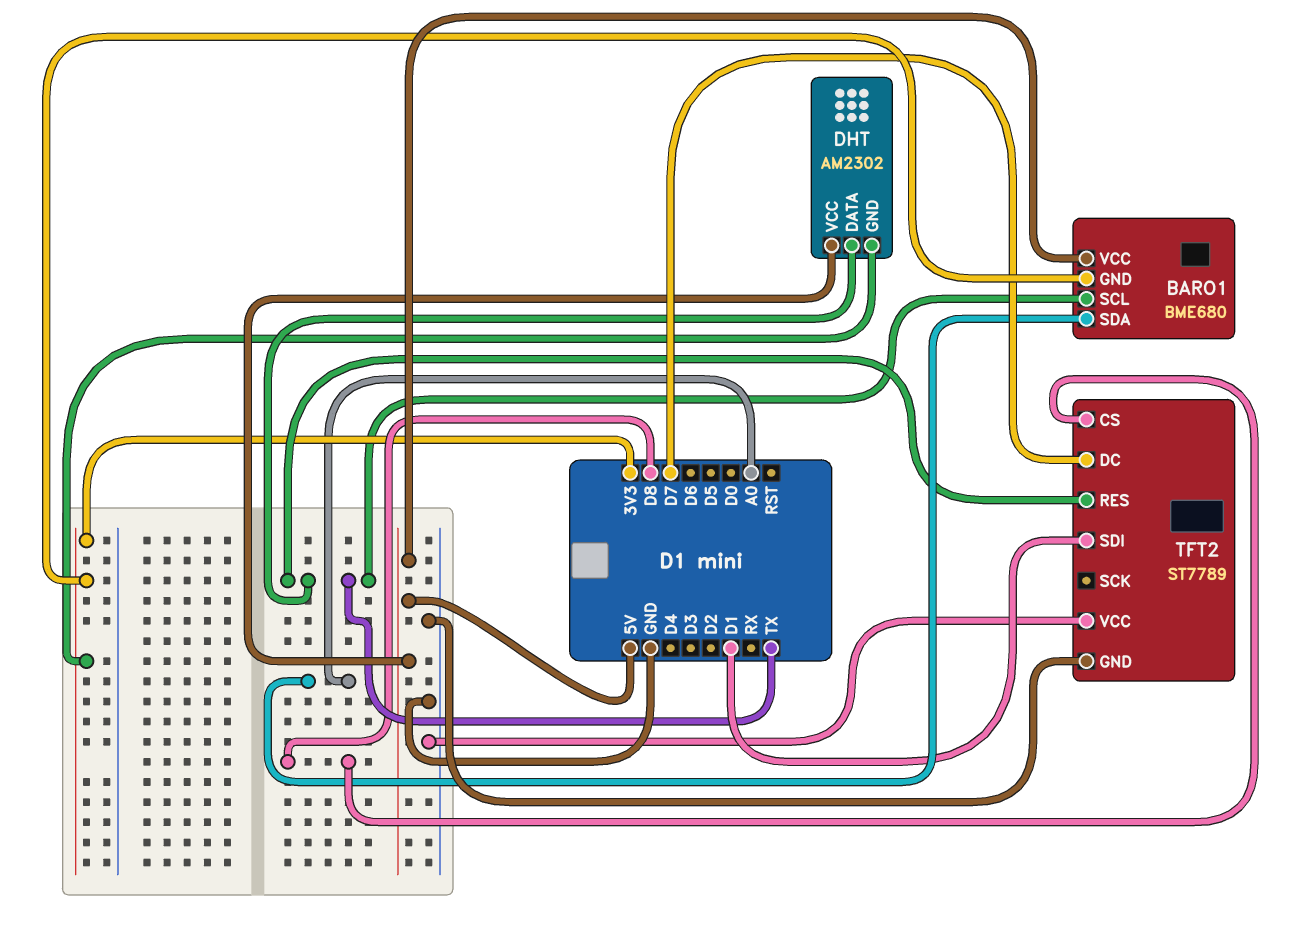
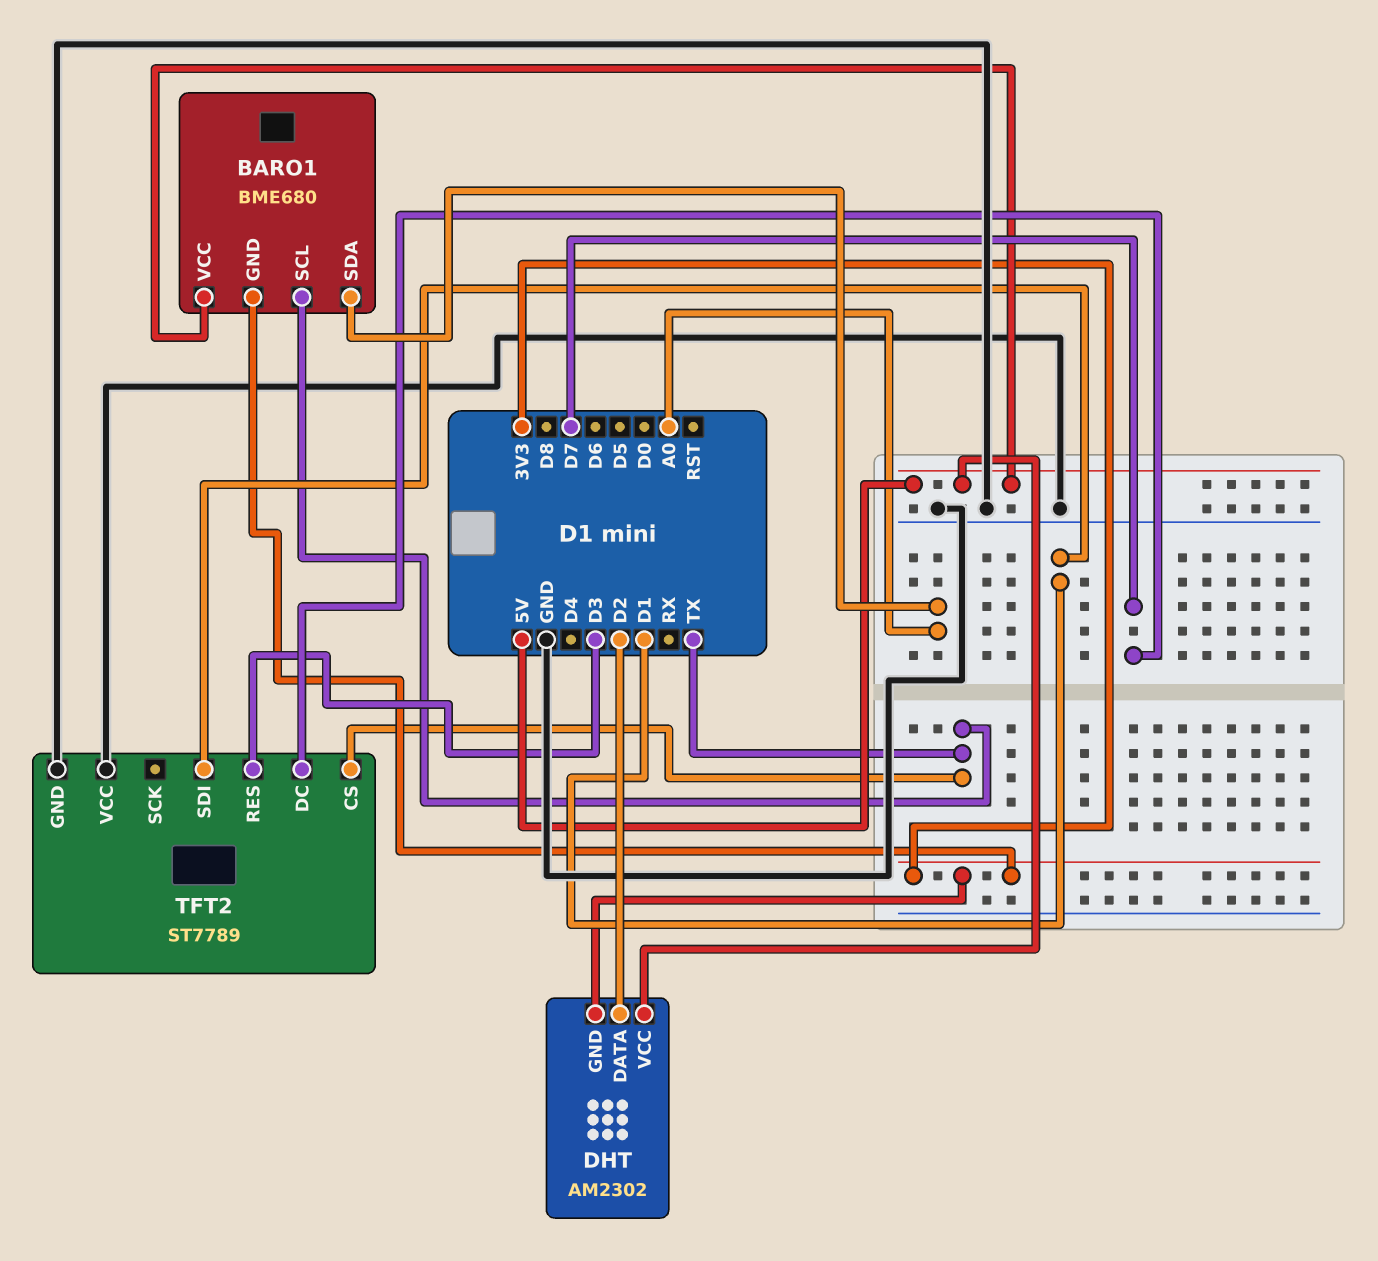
DHT pin DATA: TX -> D2
TFT2 pin CS: D8 -> TX
TFT2 pin RES: TX -> D3

